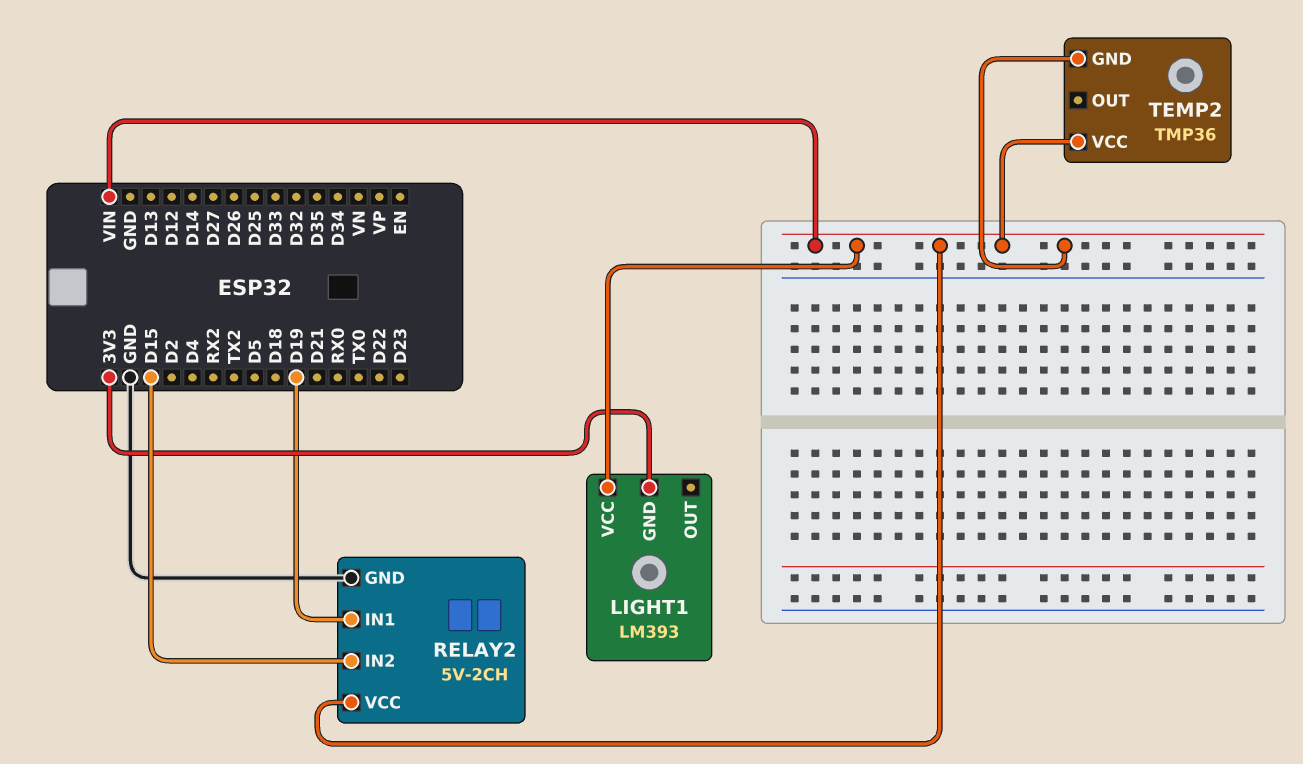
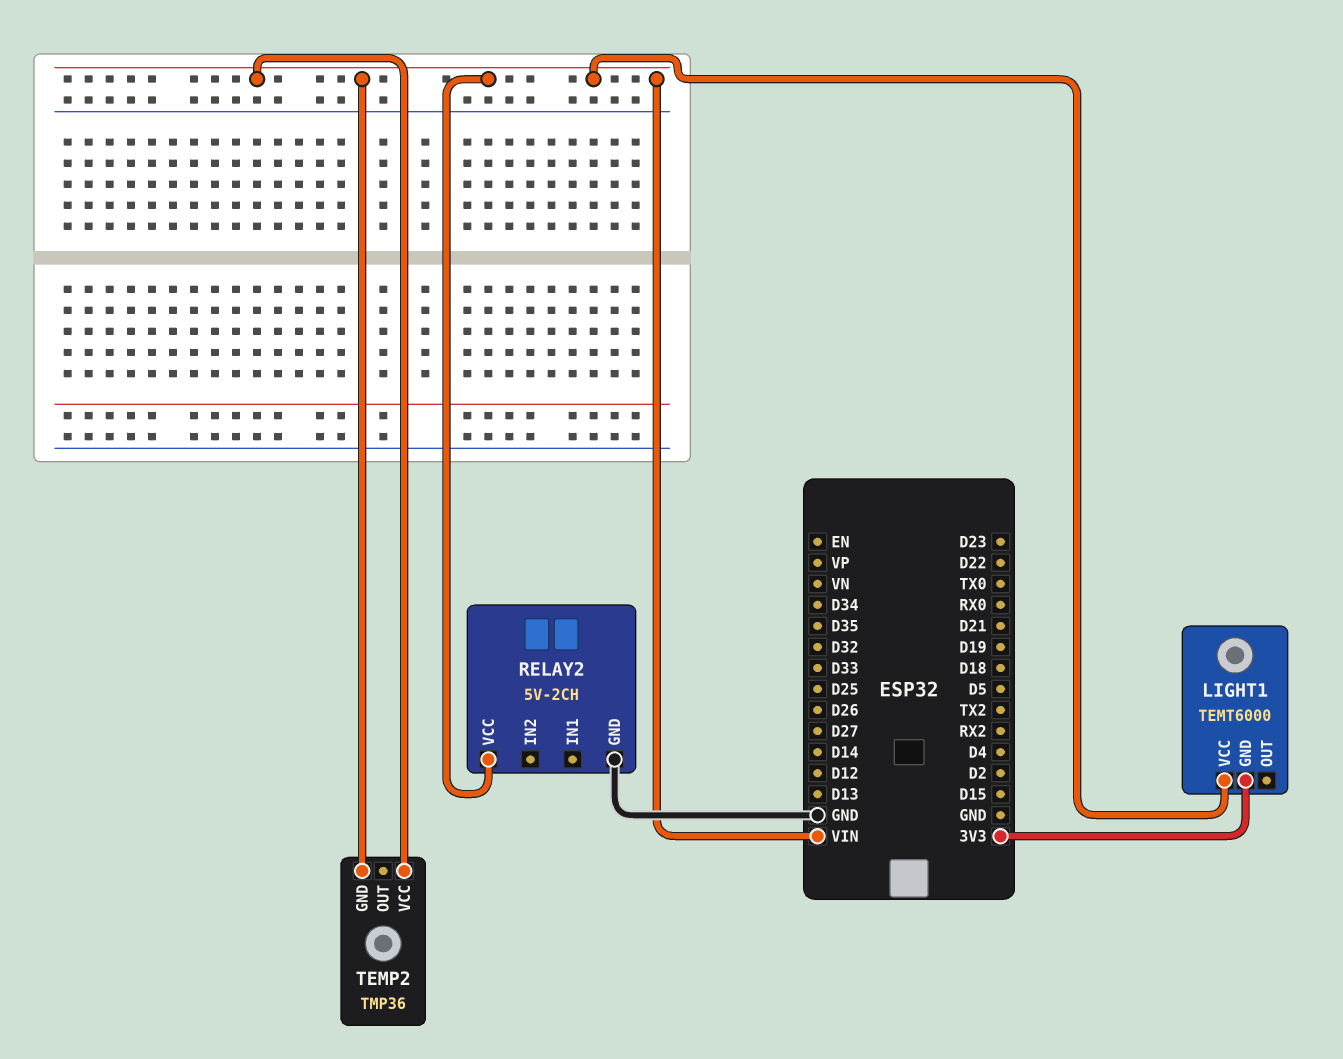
LIGHT1: LM393 -> TEMT6000
RELAY2 pin IN1: D19 -> none
RELAY2 pin IN2: D15 -> none

